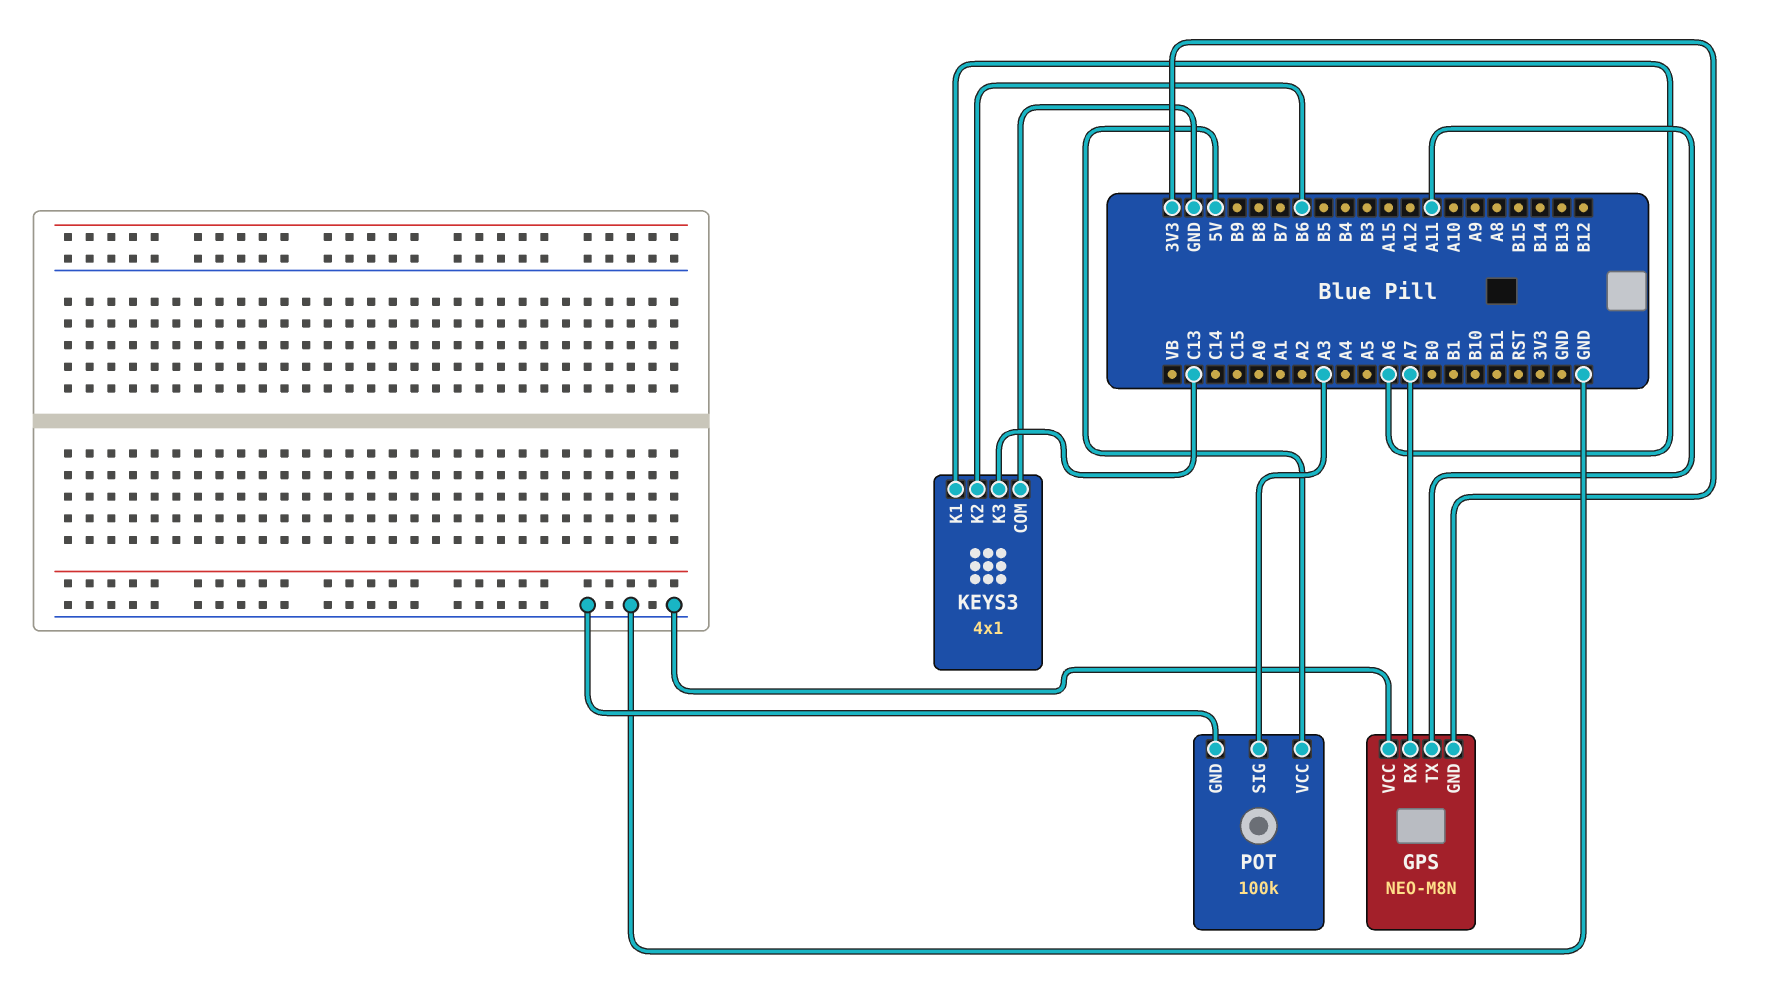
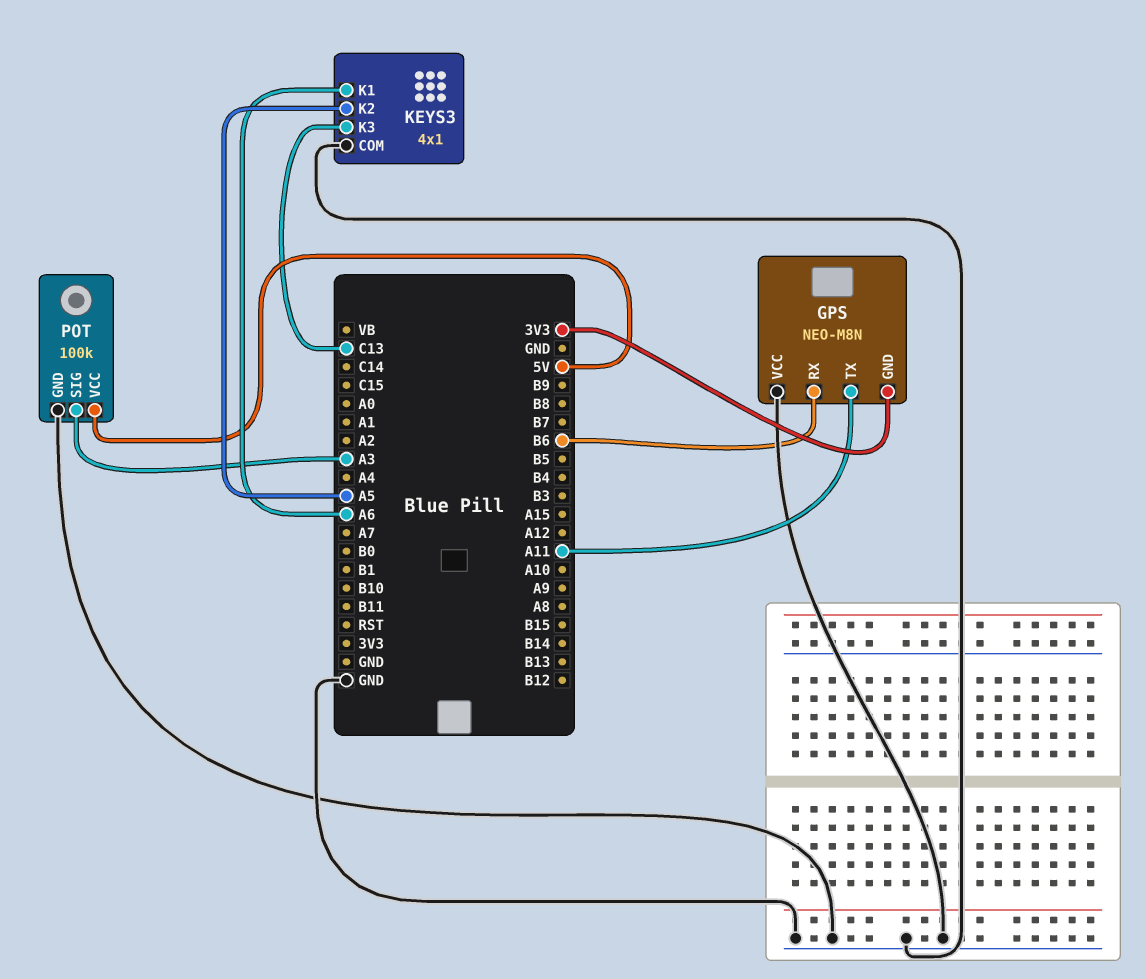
GPS pin RX: A7 -> B6
KEYS3 pin K2: B6 -> A5

